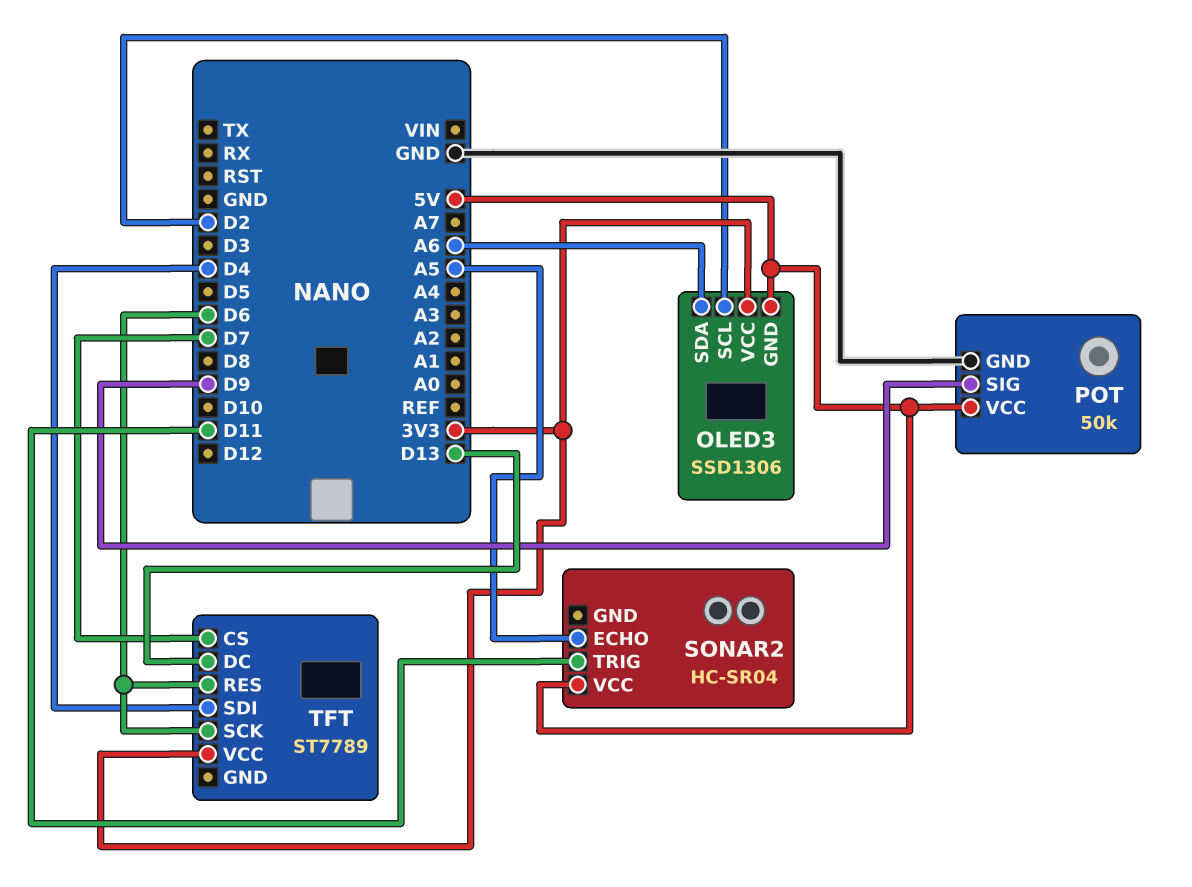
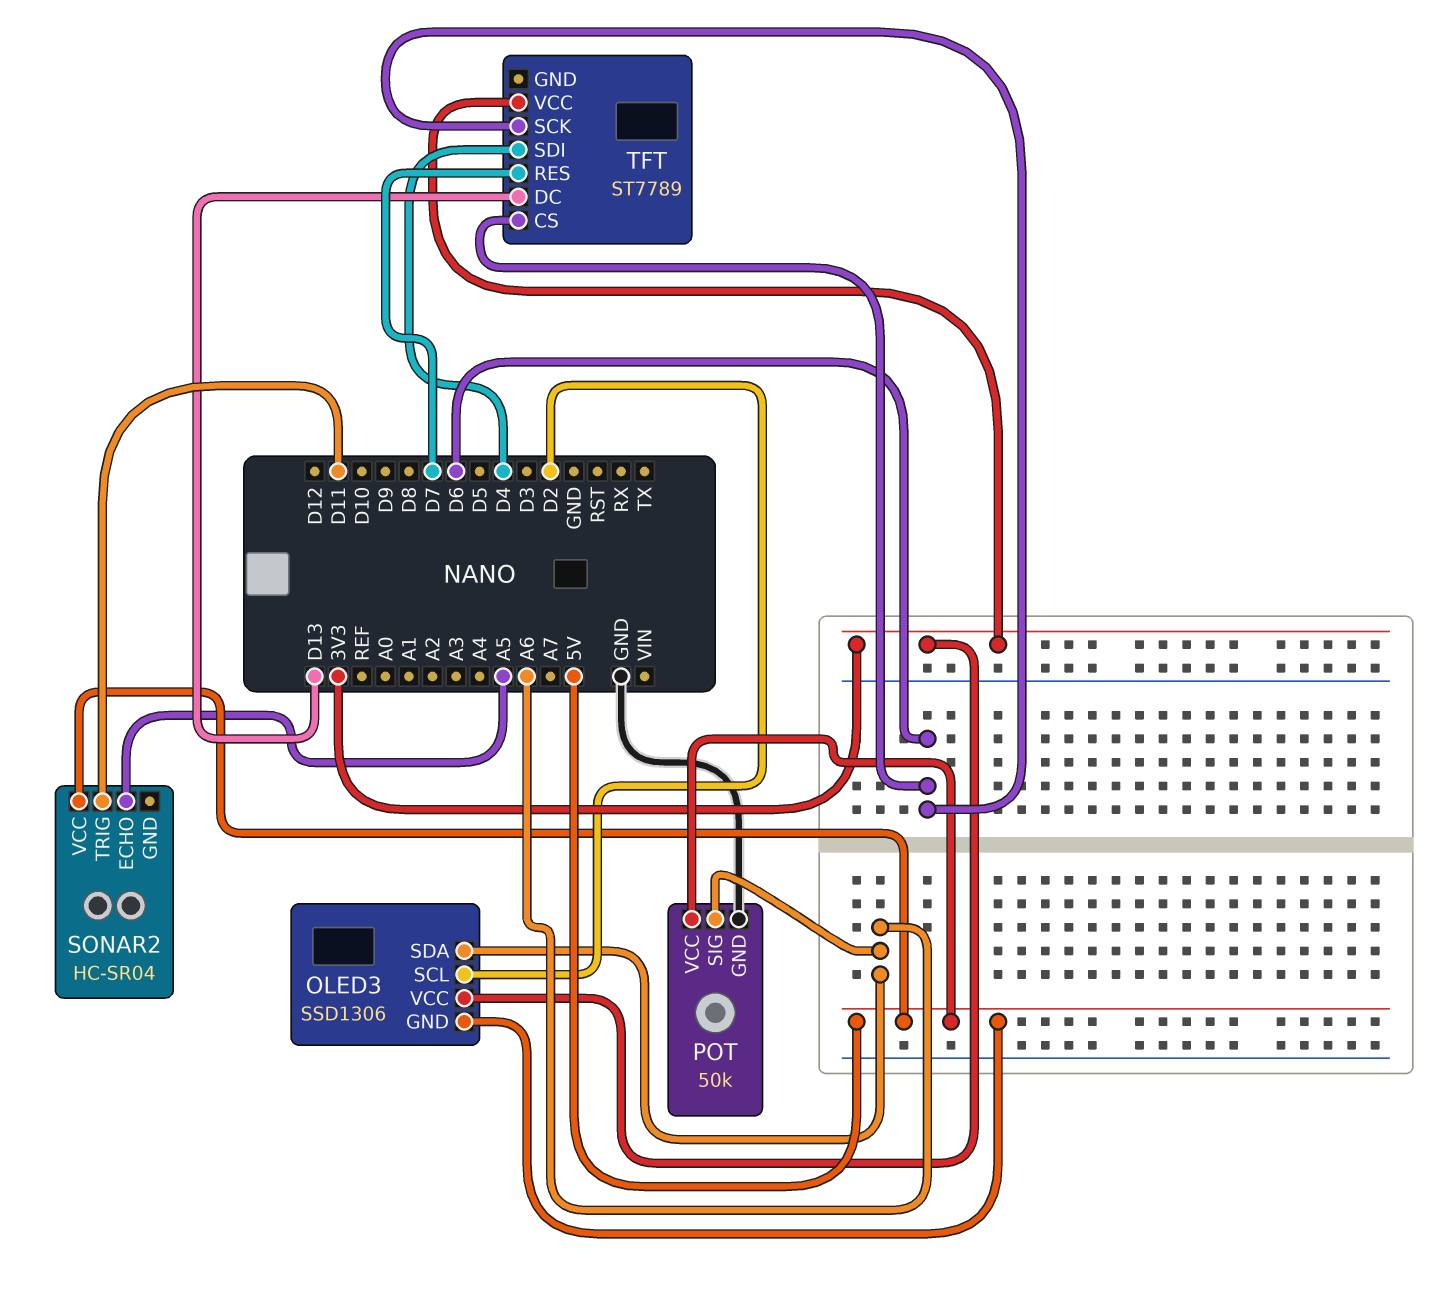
POT pin SIG: D9 -> A6
TFT pin CS: D7 -> D6
TFT pin RES: D6 -> D7

